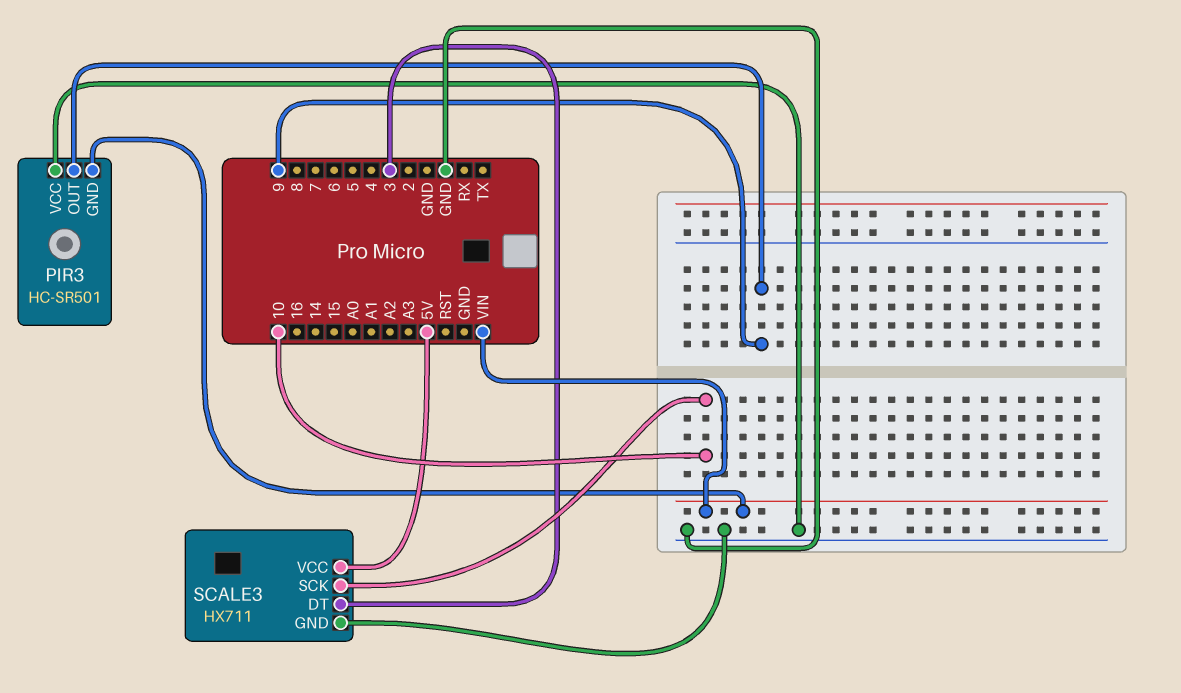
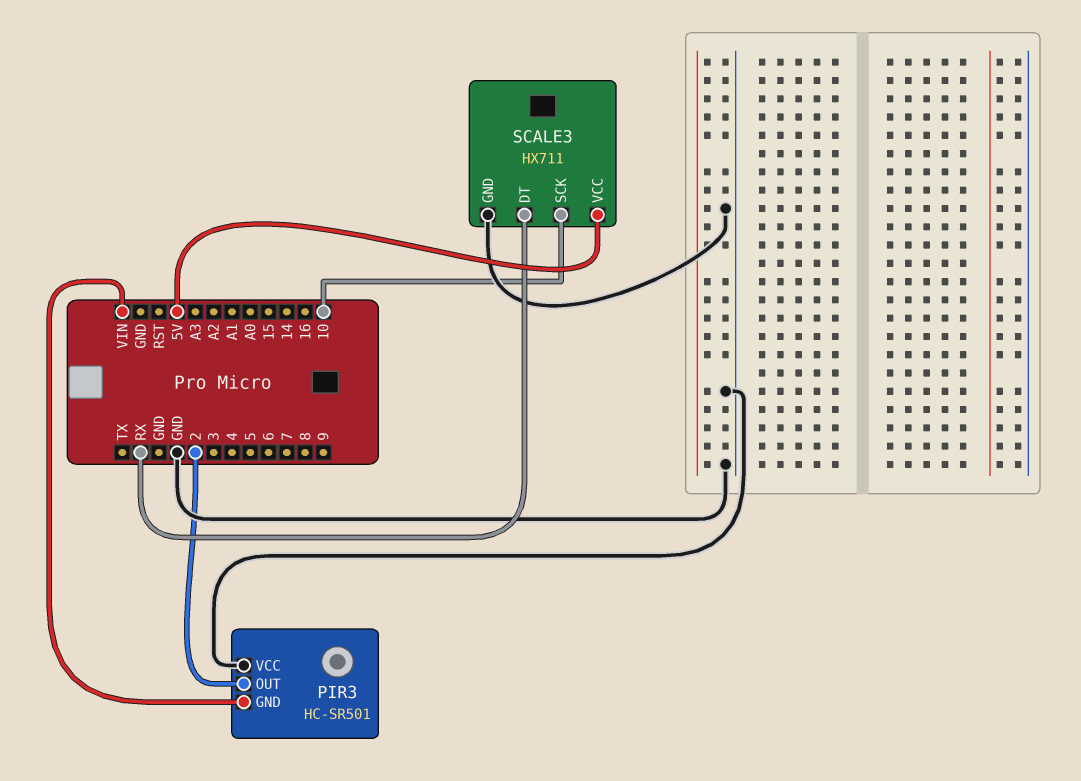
PIR3 pin OUT: 9 -> 2
SCALE3 pin DT: 3 -> RX

